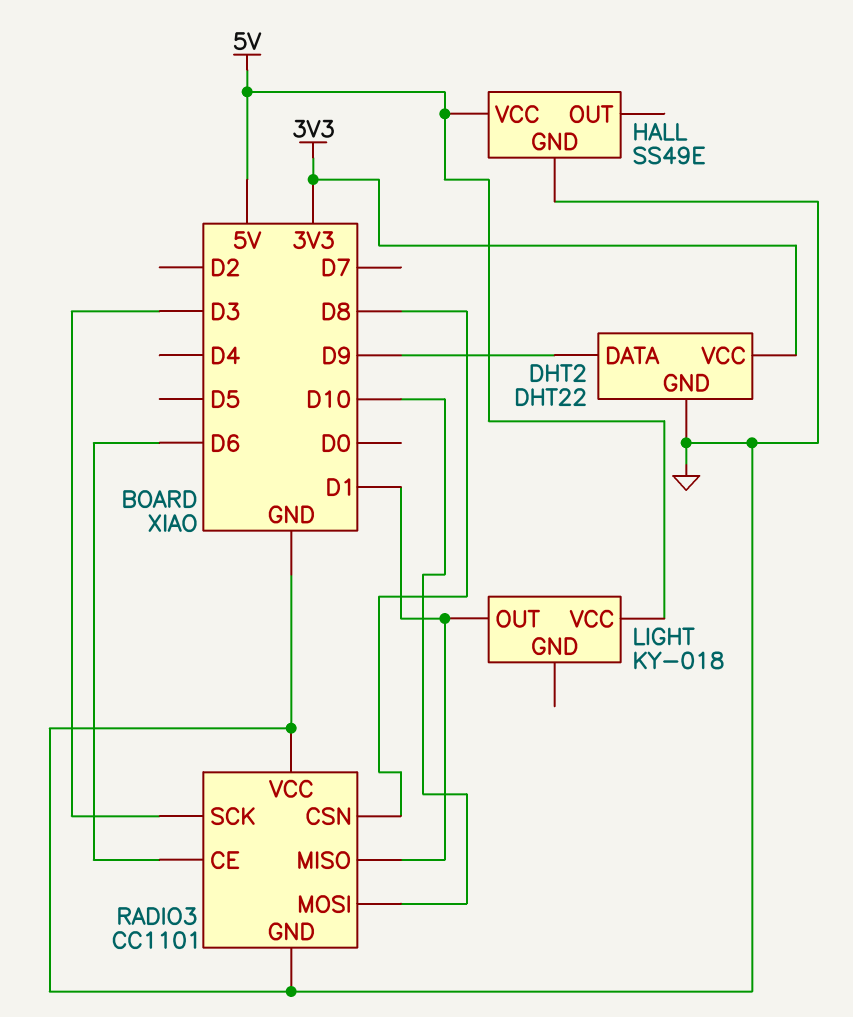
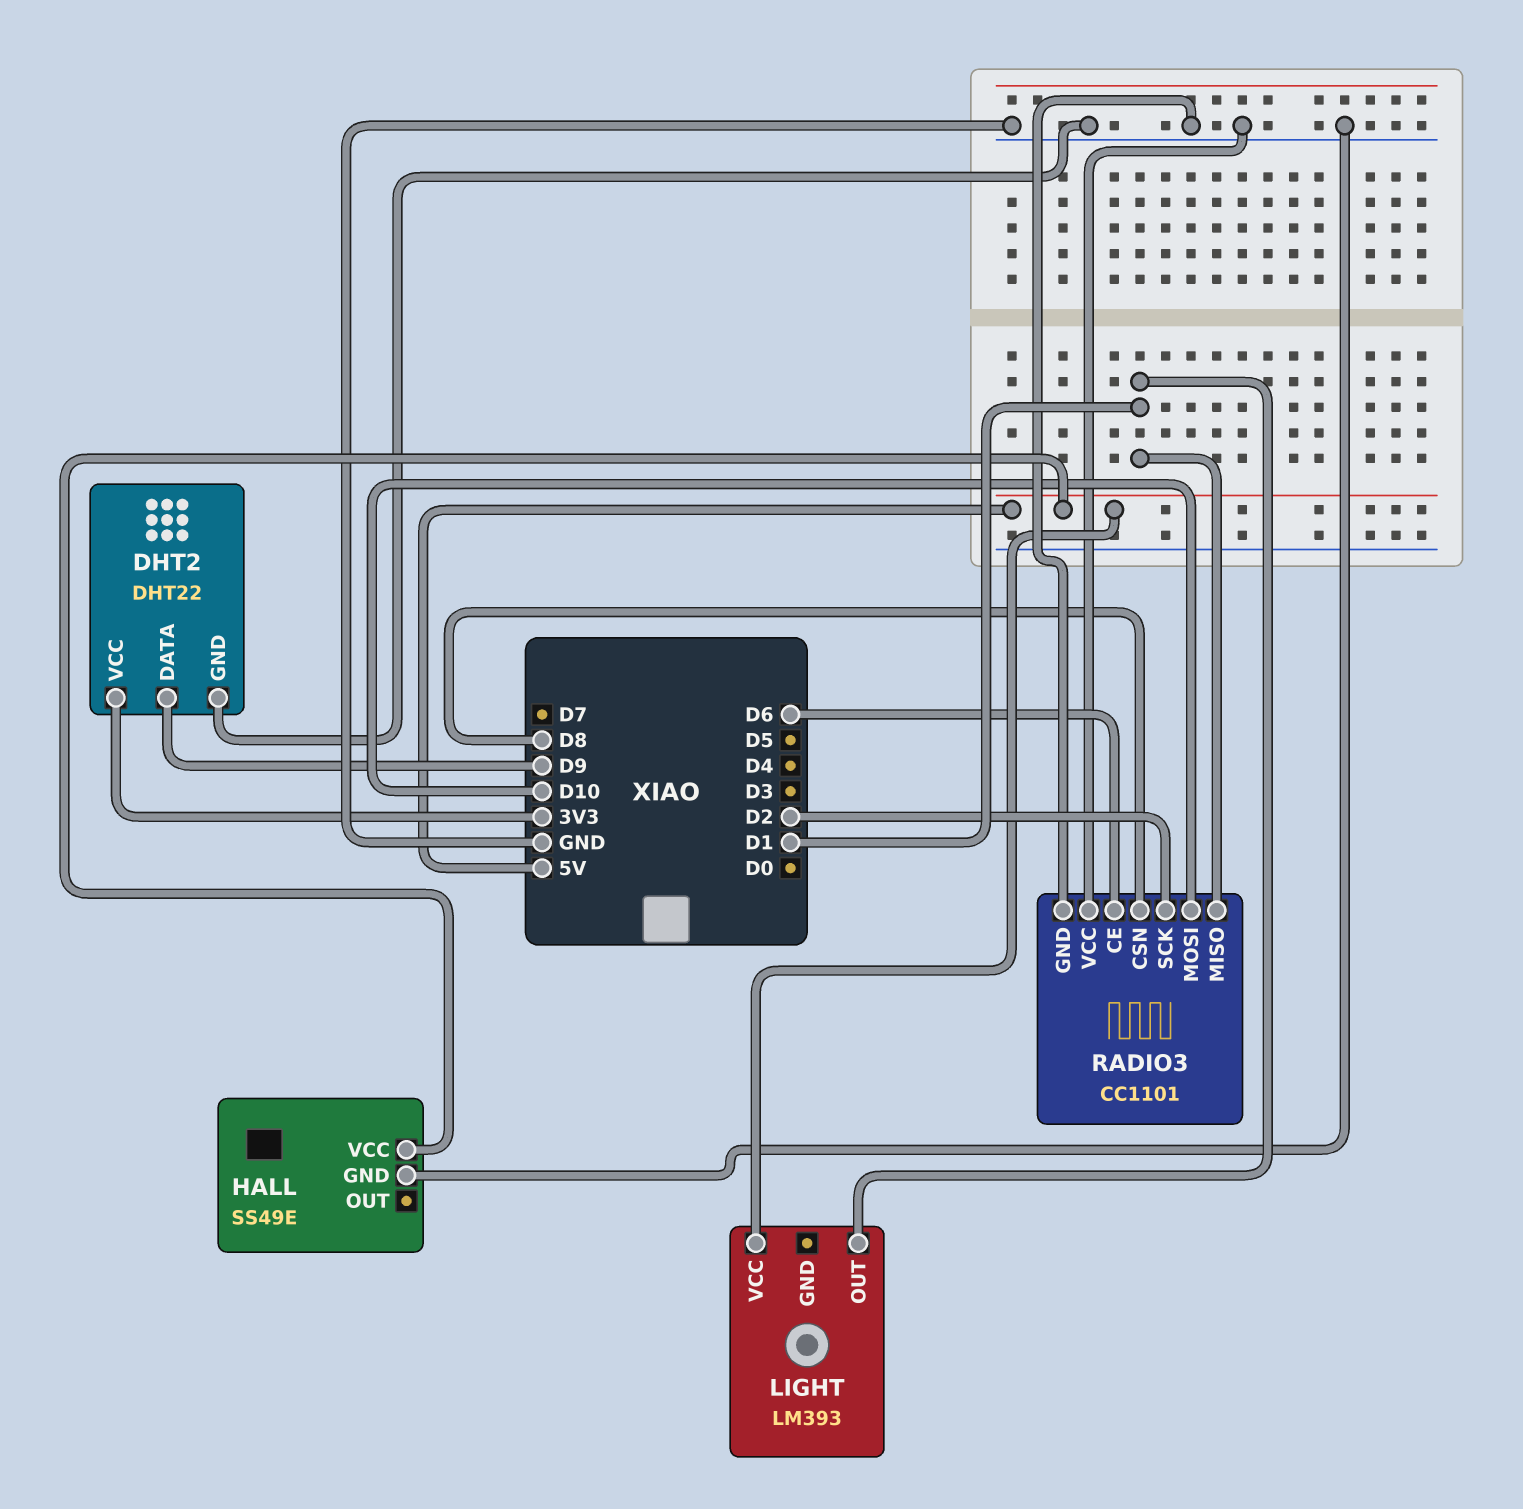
LIGHT: KY-018 -> LM393
RADIO3 pin SCK: D3 -> D2

